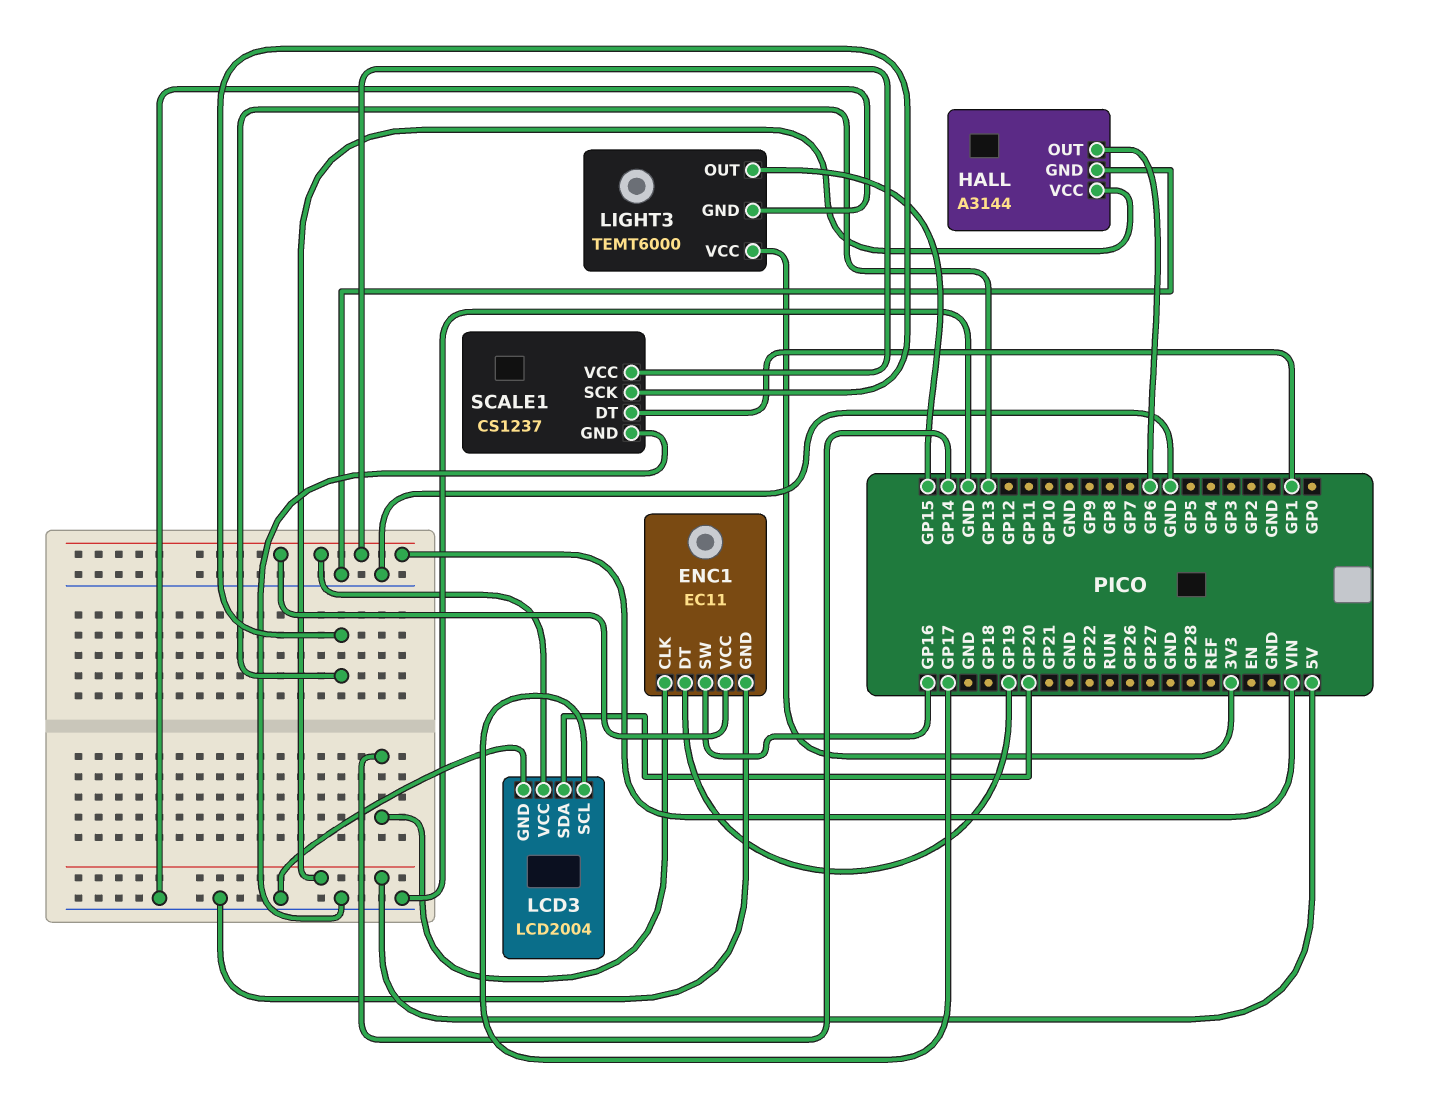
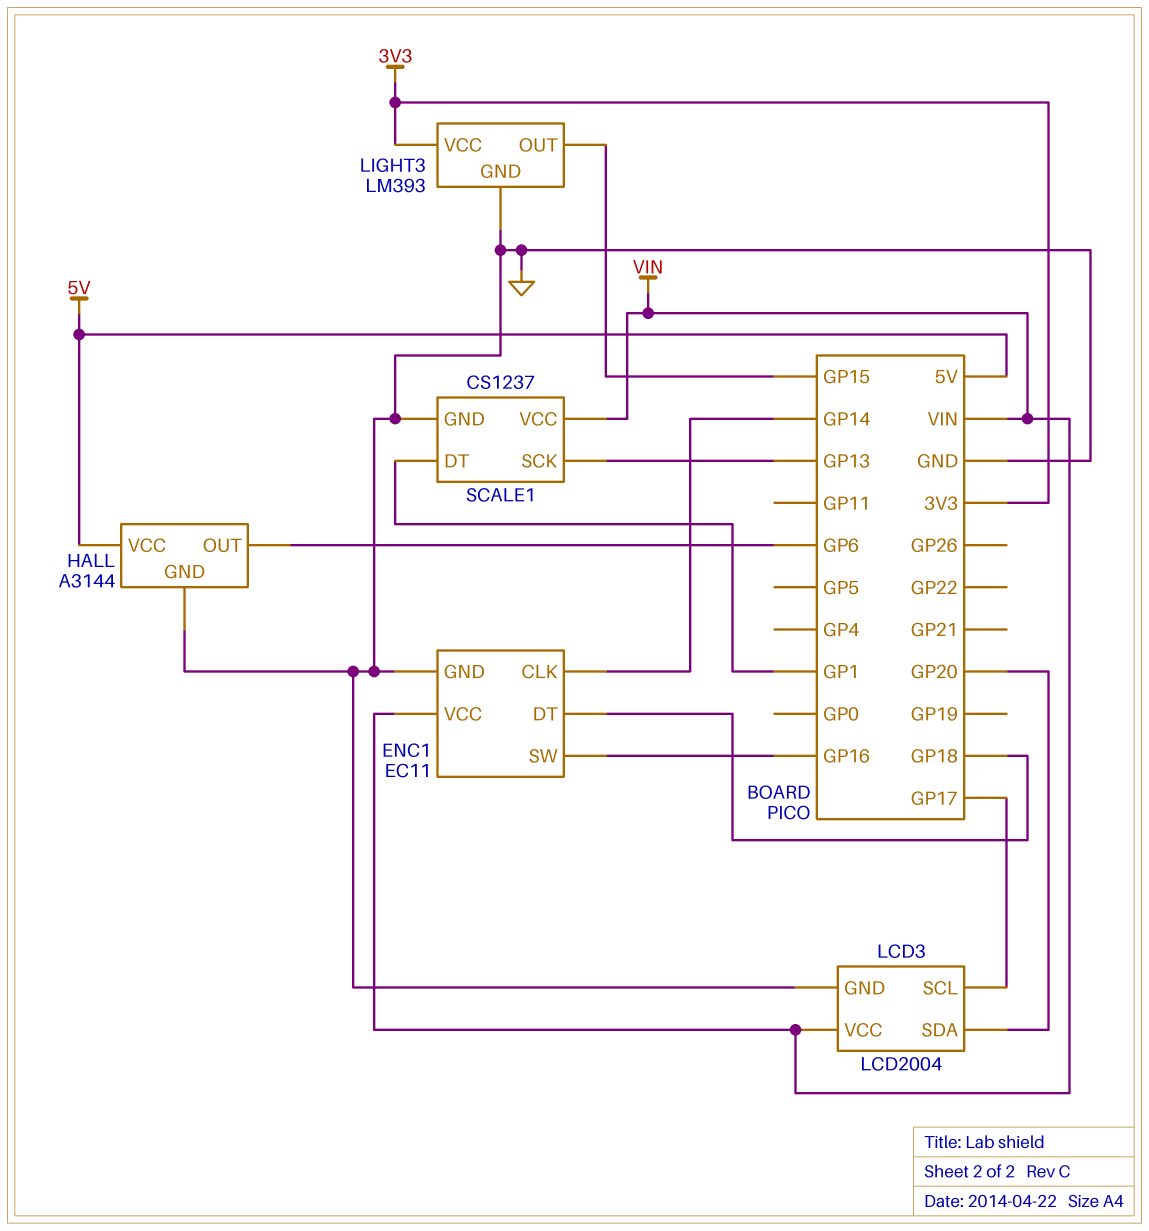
ENC1 pin DT: GP19 -> GP18
LIGHT3: TEMT6000 -> LM393

